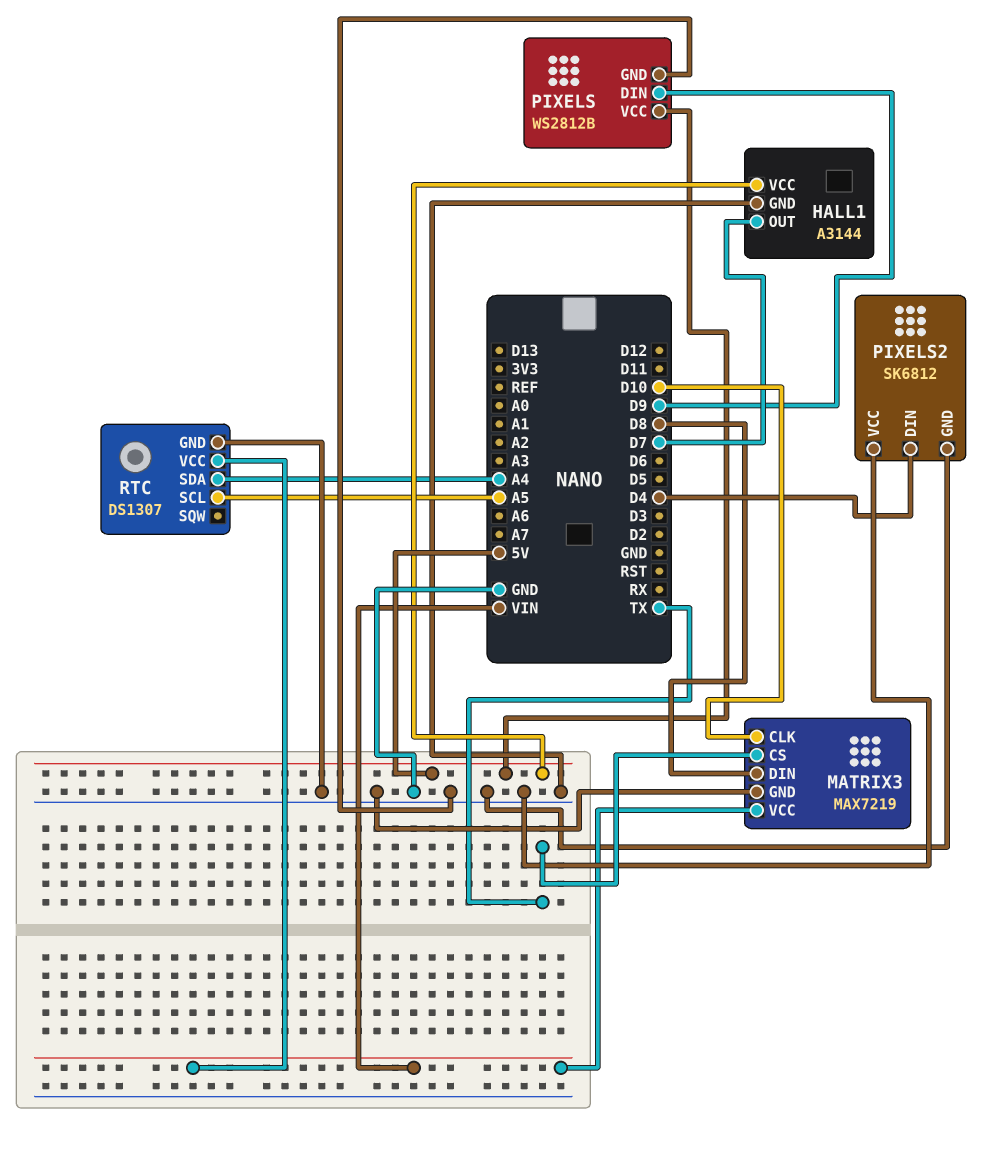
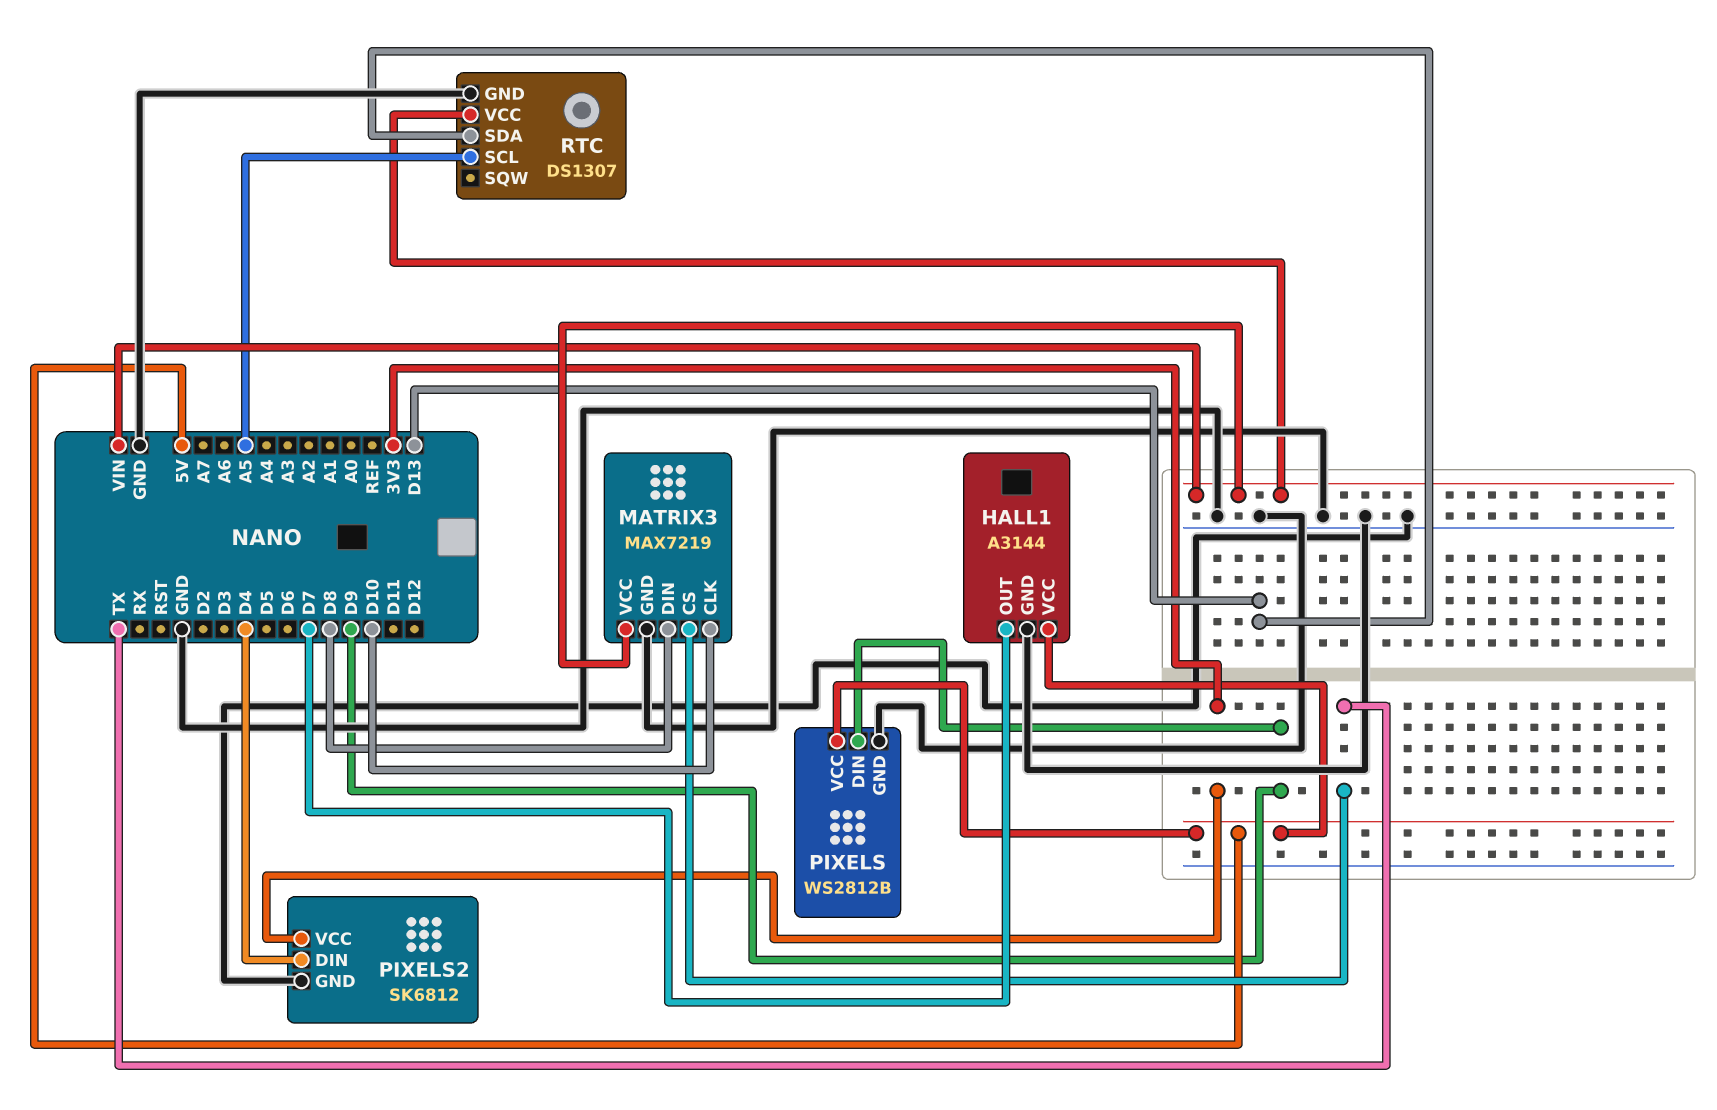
PIXELS2 pin VCC: GND -> 3V3
RTC pin SDA: A4 -> D13

